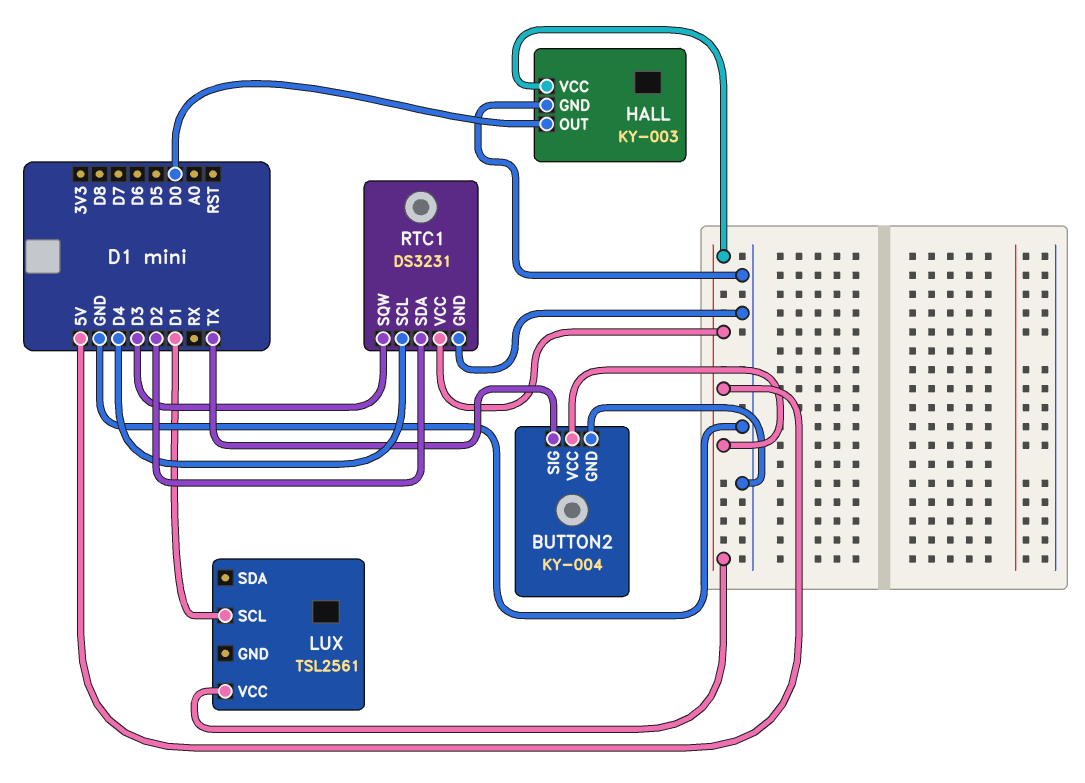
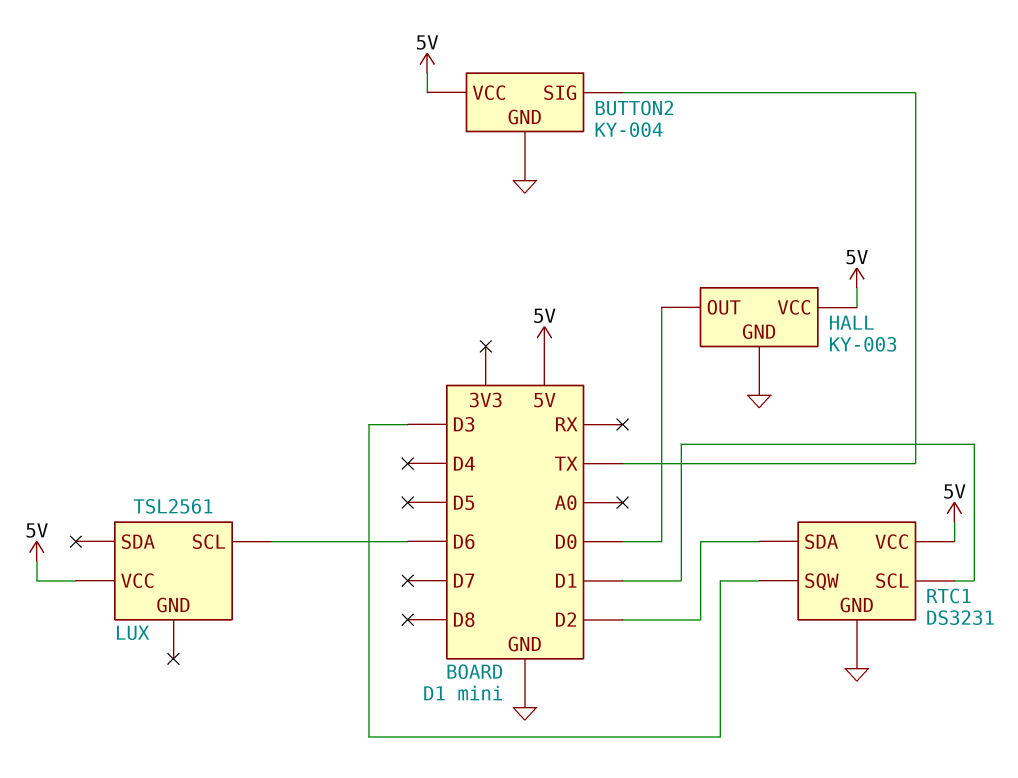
LUX pin SCL: D1 -> D6
RTC1 pin SCL: D4 -> D1

